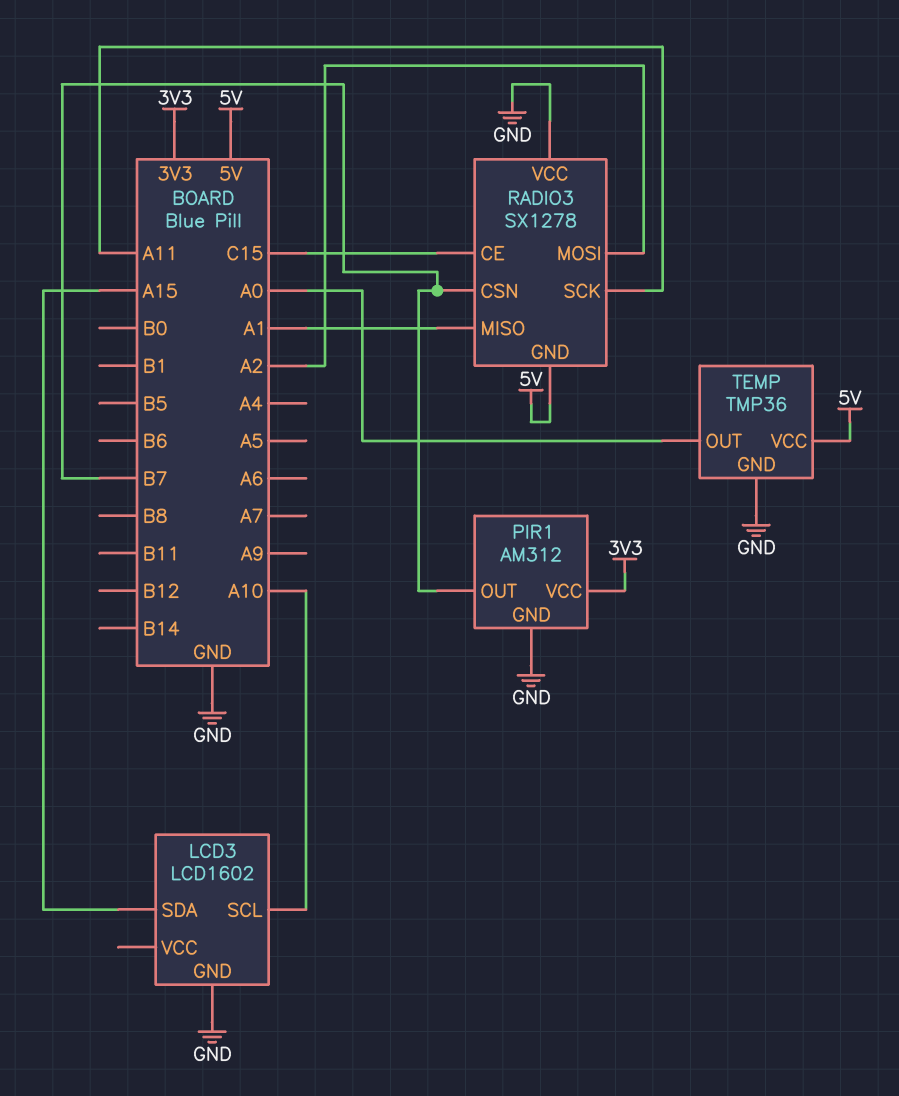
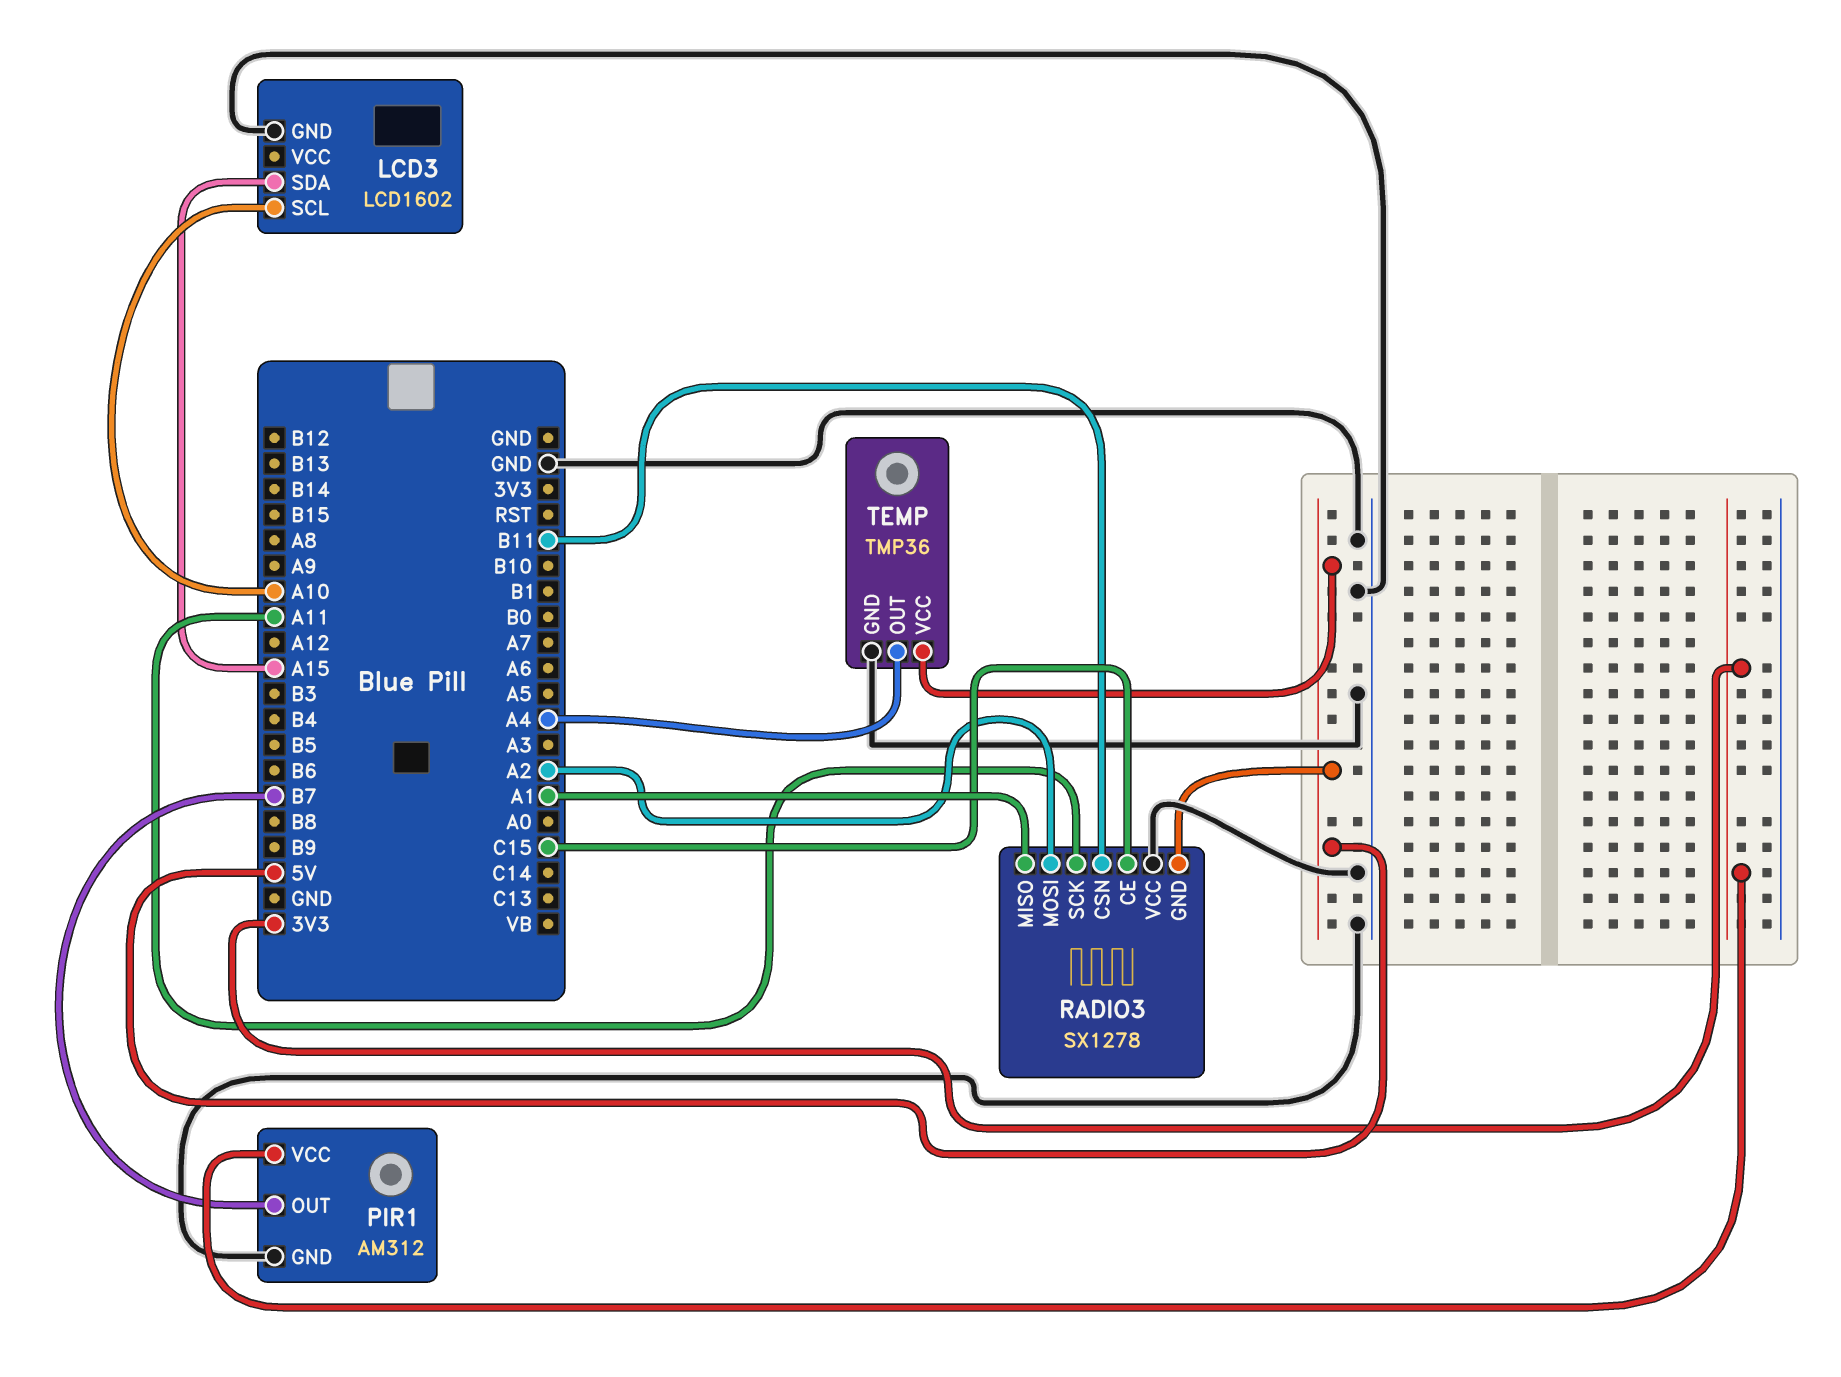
RADIO3 pin CSN: B7 -> B11
TEMP pin OUT: A0 -> A4

